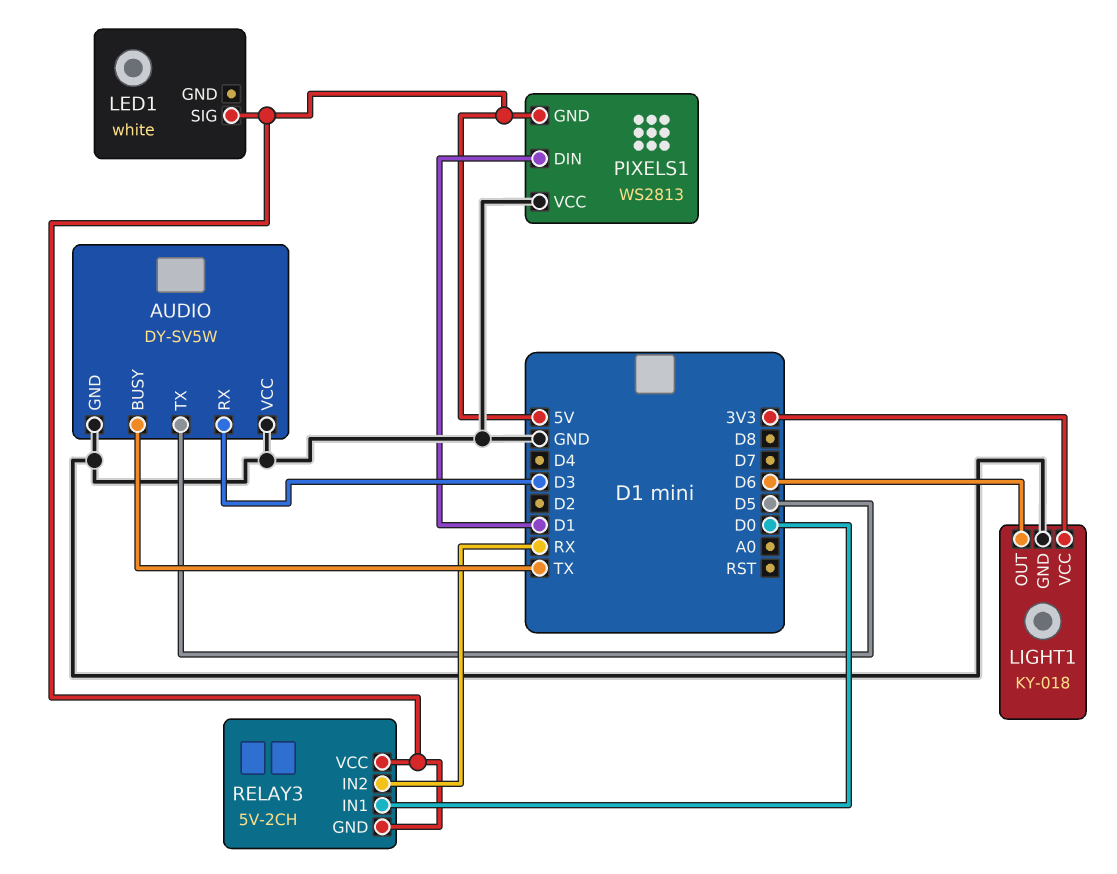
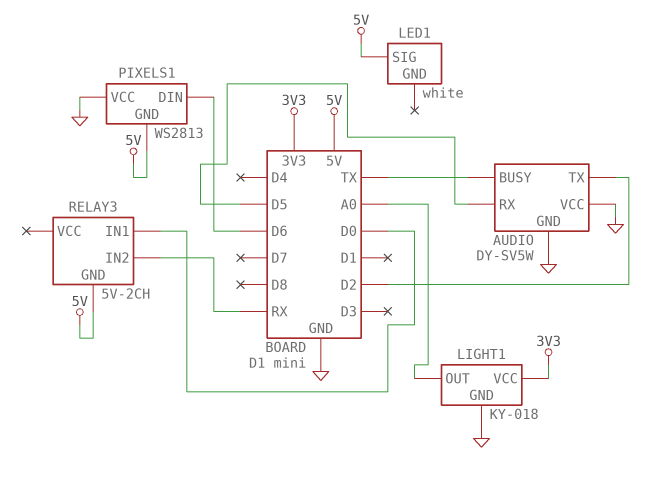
AUDIO pin RX: D3 -> D5
AUDIO pin TX: D5 -> D2
LIGHT1 pin OUT: D6 -> A0
PIXELS1 pin DIN: D1 -> D6
RELAY3 pin VCC: 5V -> none

